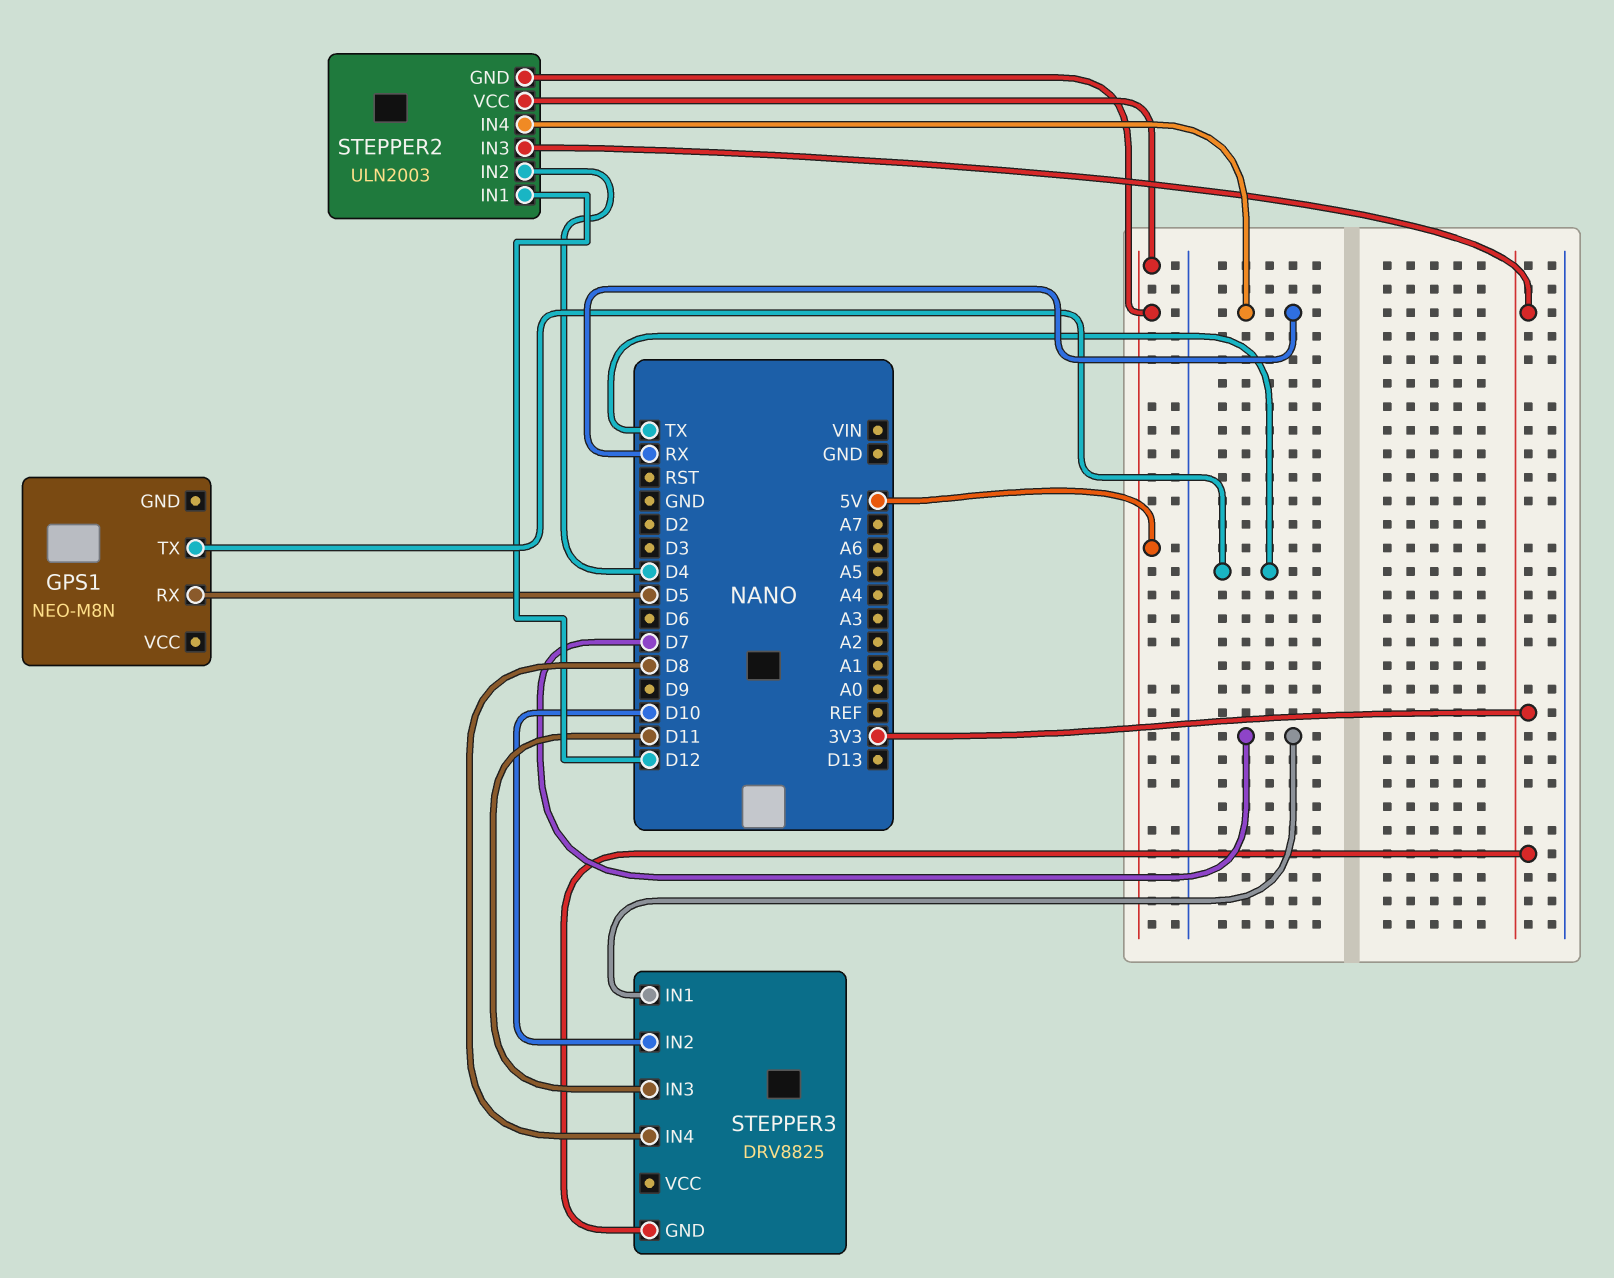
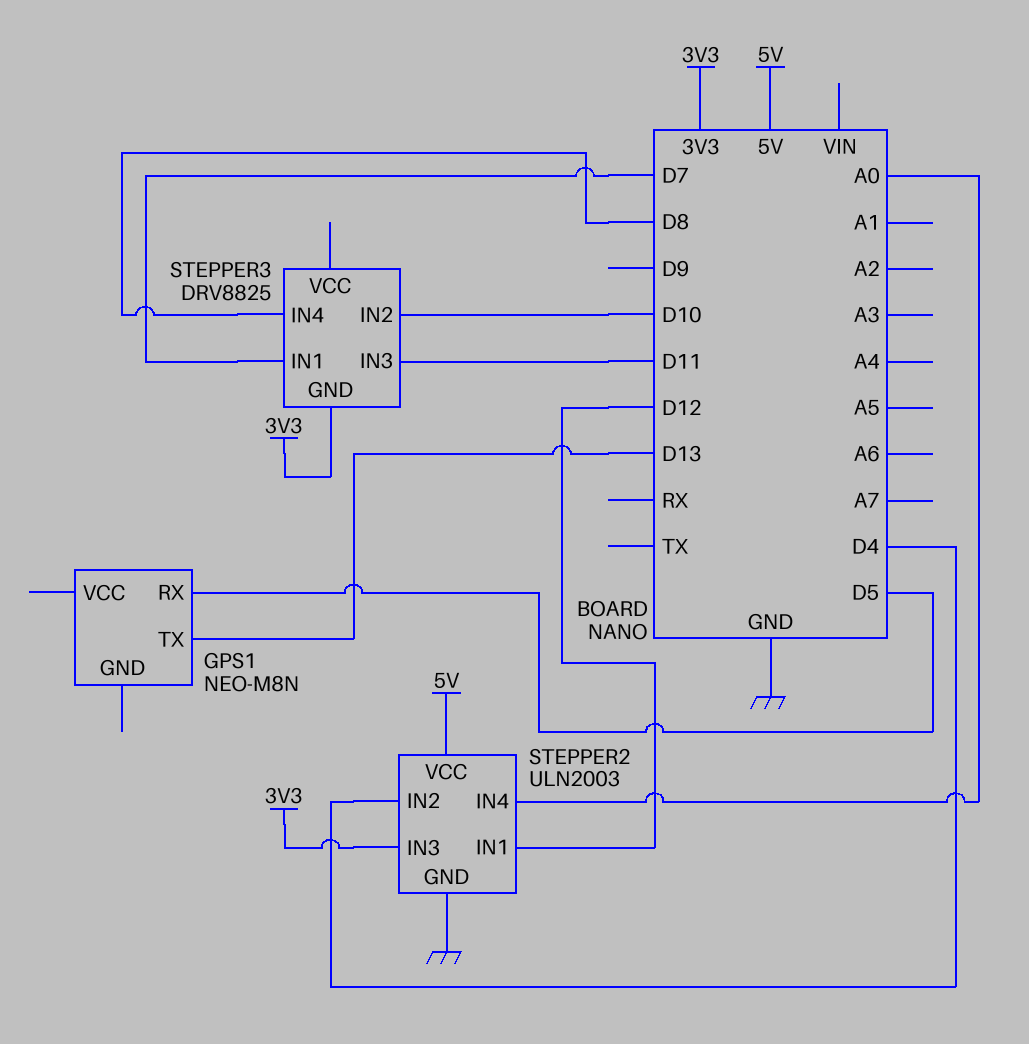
GPS1 pin TX: TX -> D13
STEPPER2 pin GND: 5V -> GND
STEPPER2 pin IN4: RX -> A0

